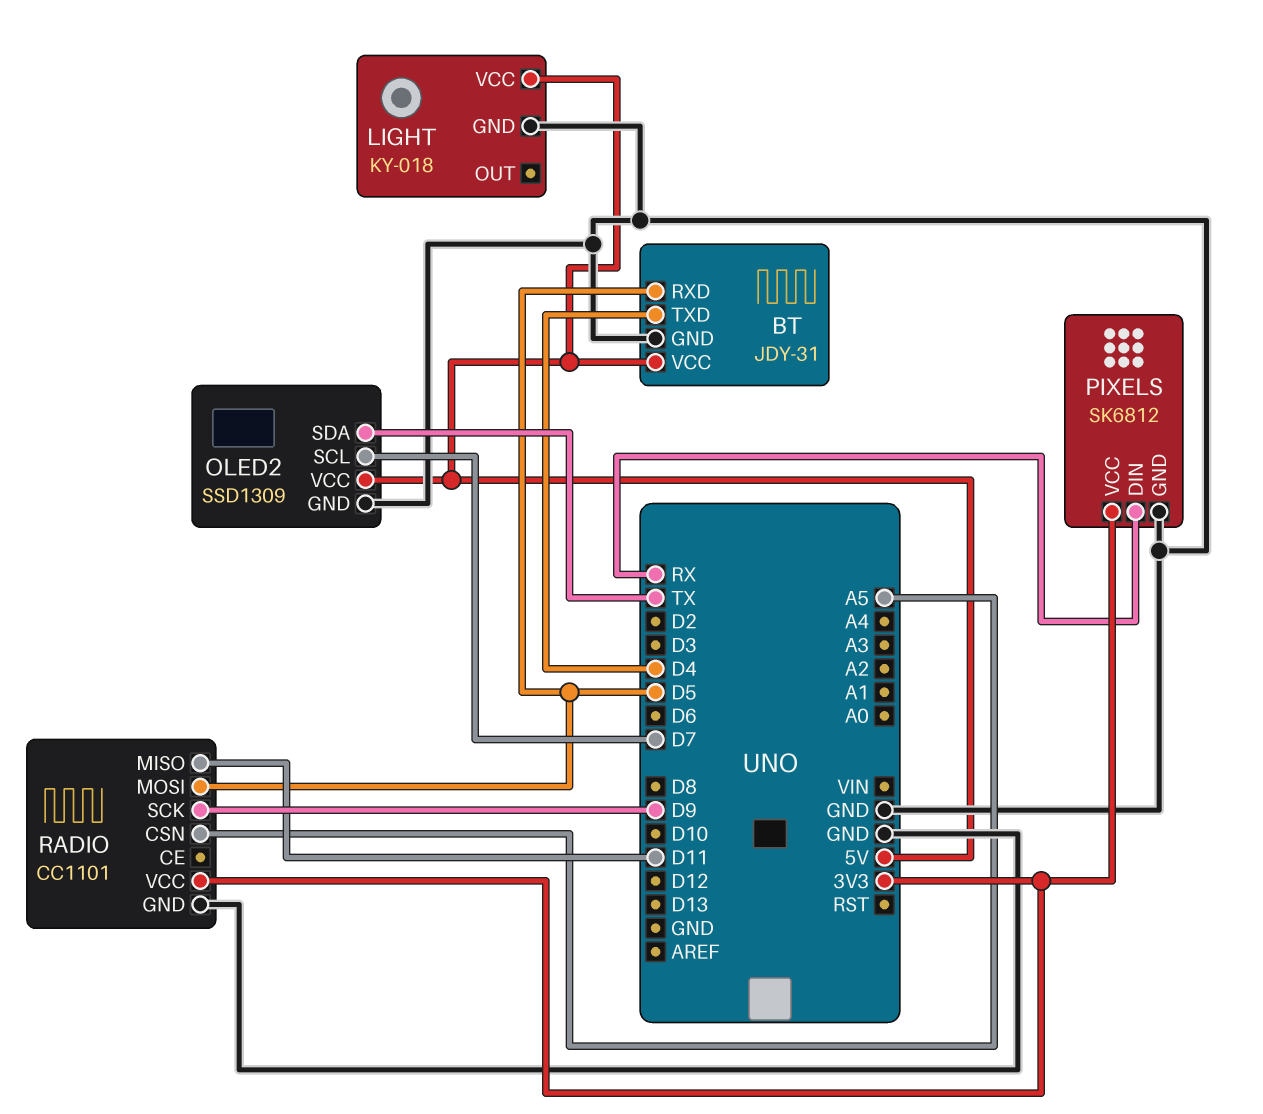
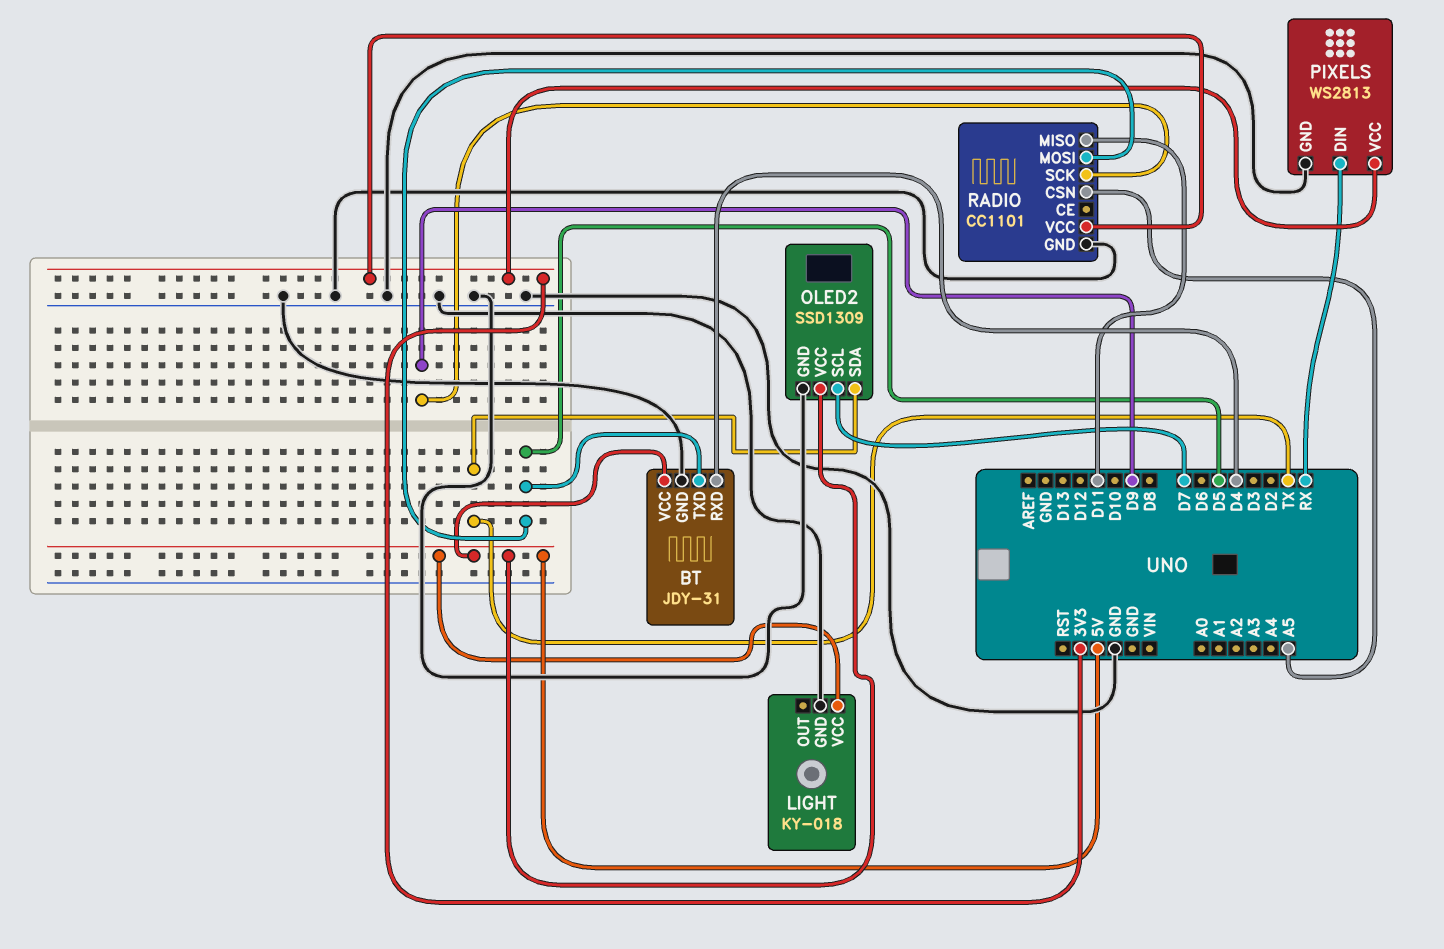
BT pin RXD: D5 -> D4
BT pin TXD: D4 -> D5
PIXELS: SK6812 -> WS2813

